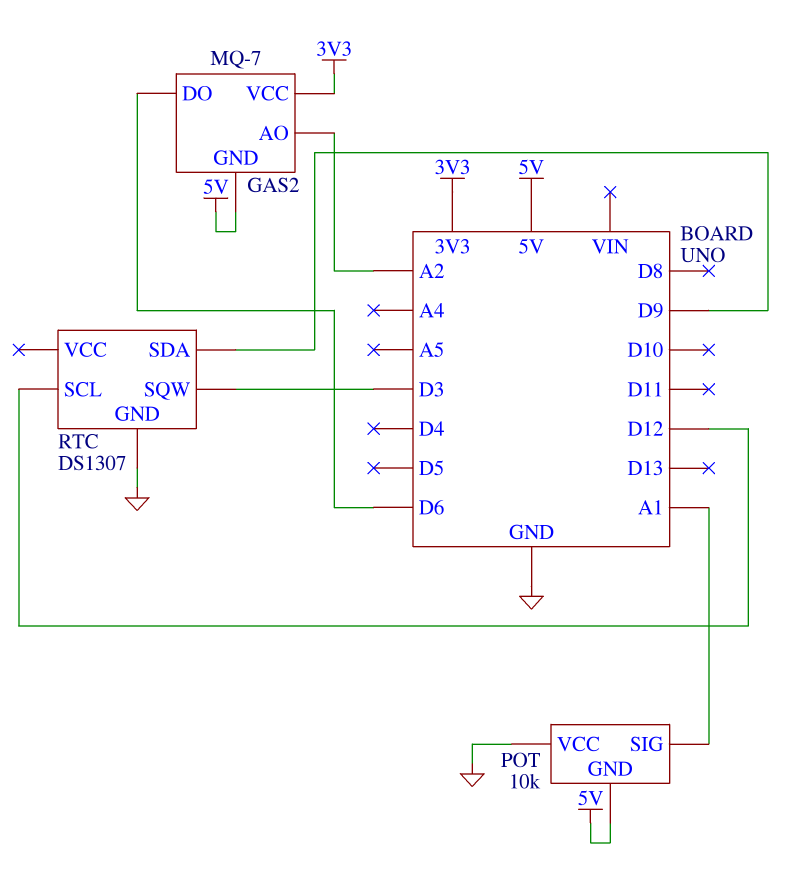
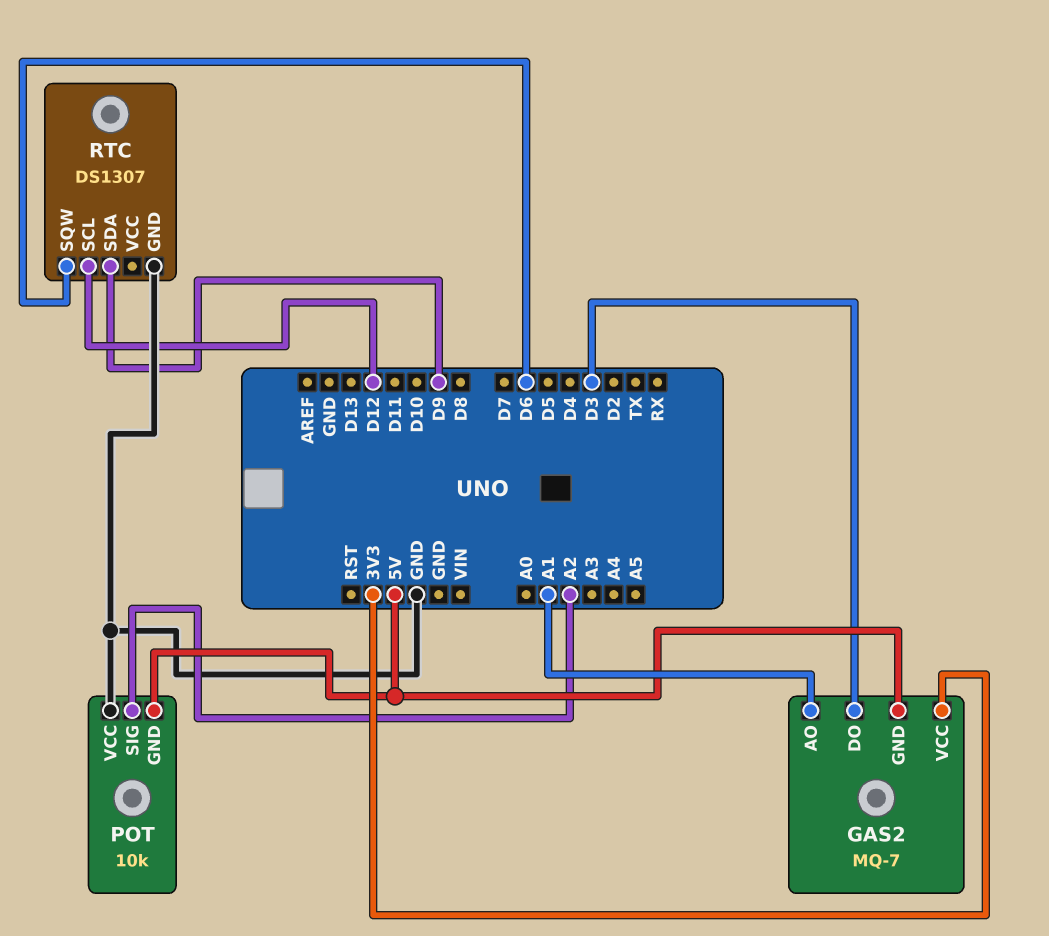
GAS2 pin AO: A2 -> A1
GAS2 pin DO: D6 -> D3
POT pin SIG: A1 -> A2
RTC pin SQW: D3 -> D6

